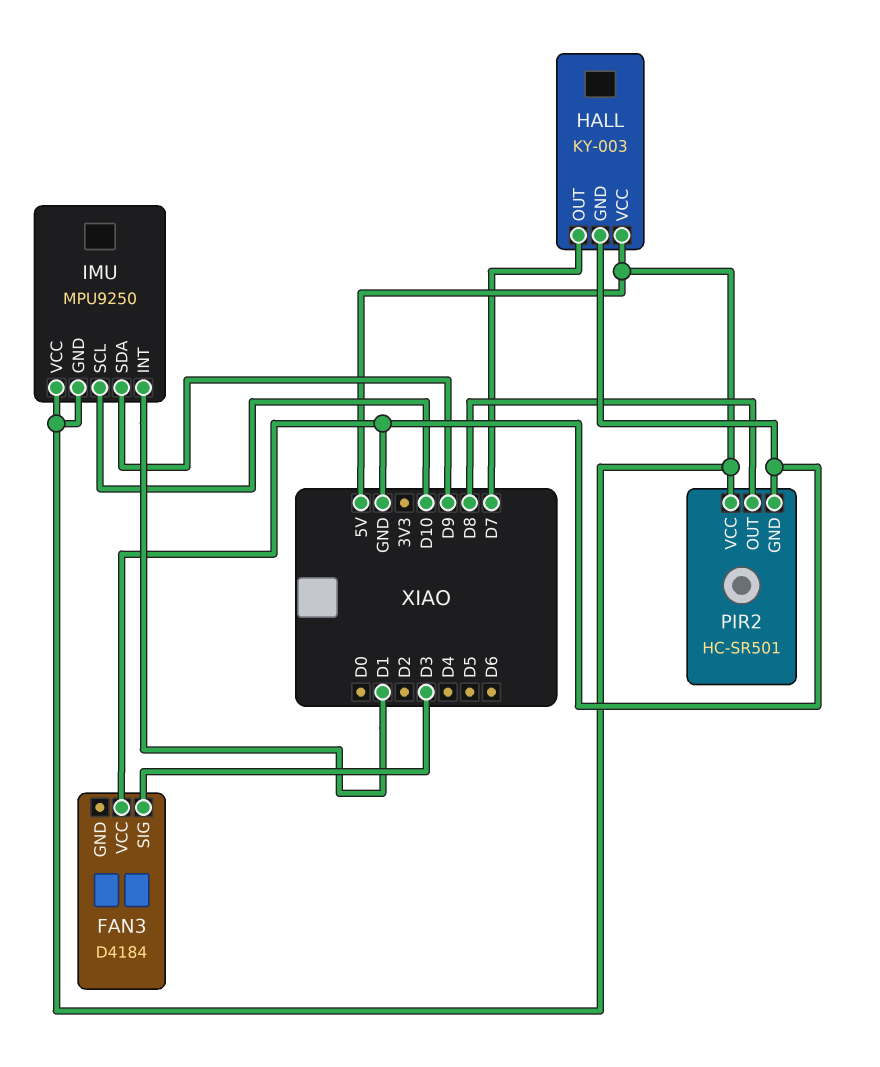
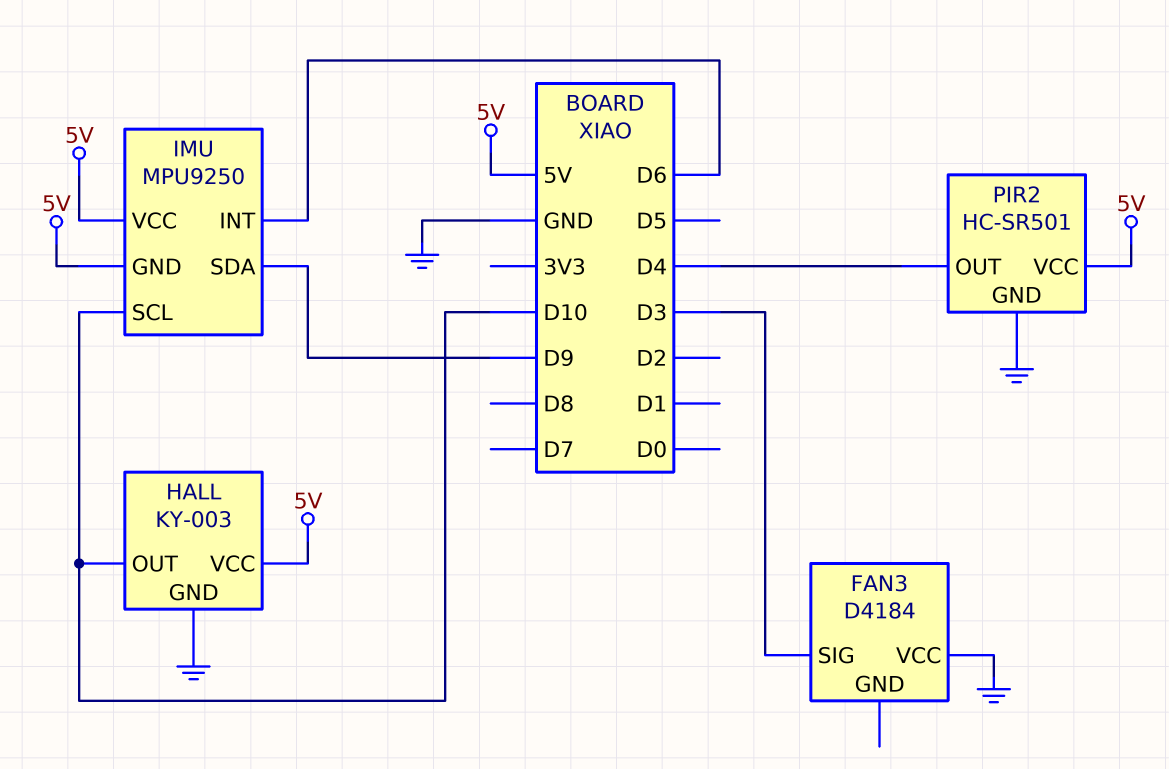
HALL pin OUT: D7 -> D10
IMU pin INT: D1 -> D6
PIR2 pin OUT: D8 -> D4

